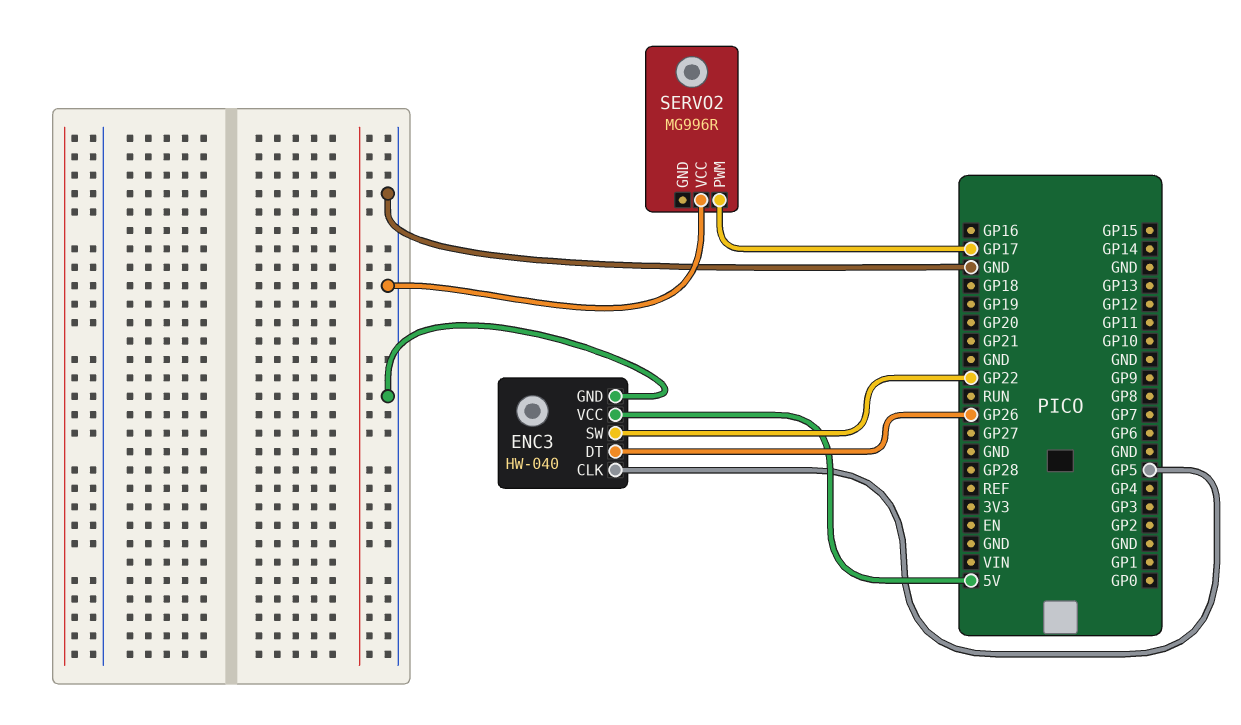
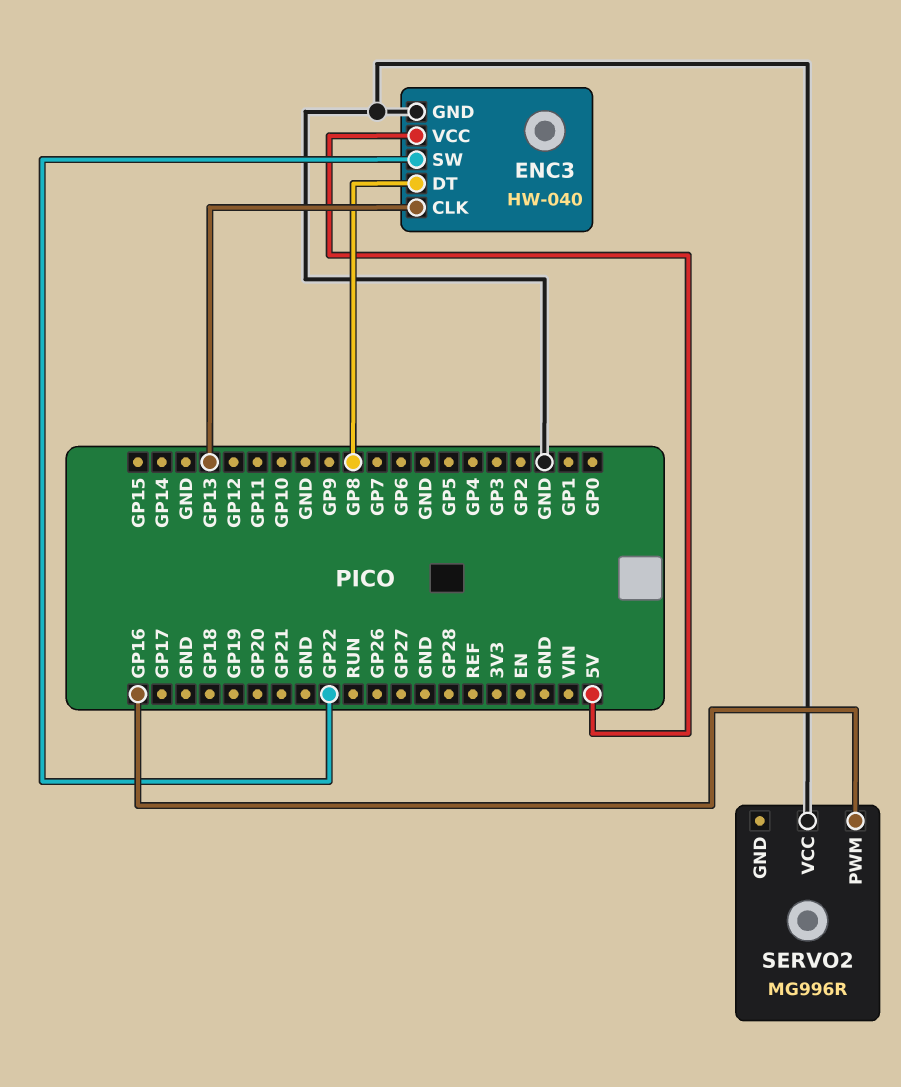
ENC3 pin CLK: GP5 -> GP13
ENC3 pin DT: GP26 -> GP8
SERVO2 pin PWM: GP17 -> GP16

